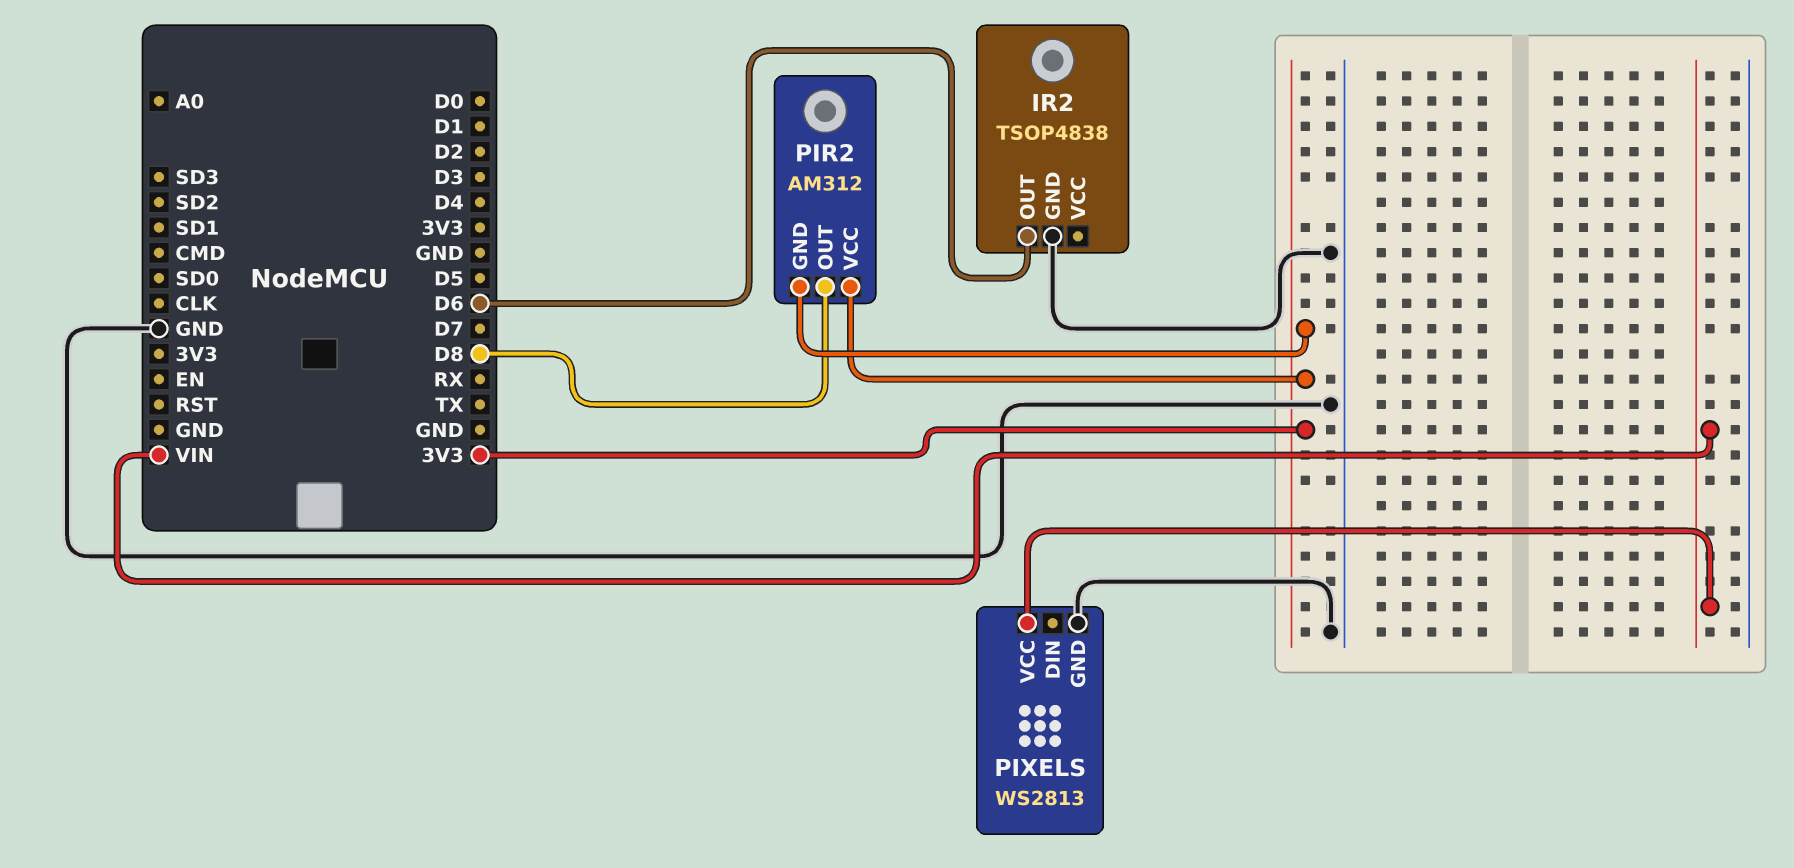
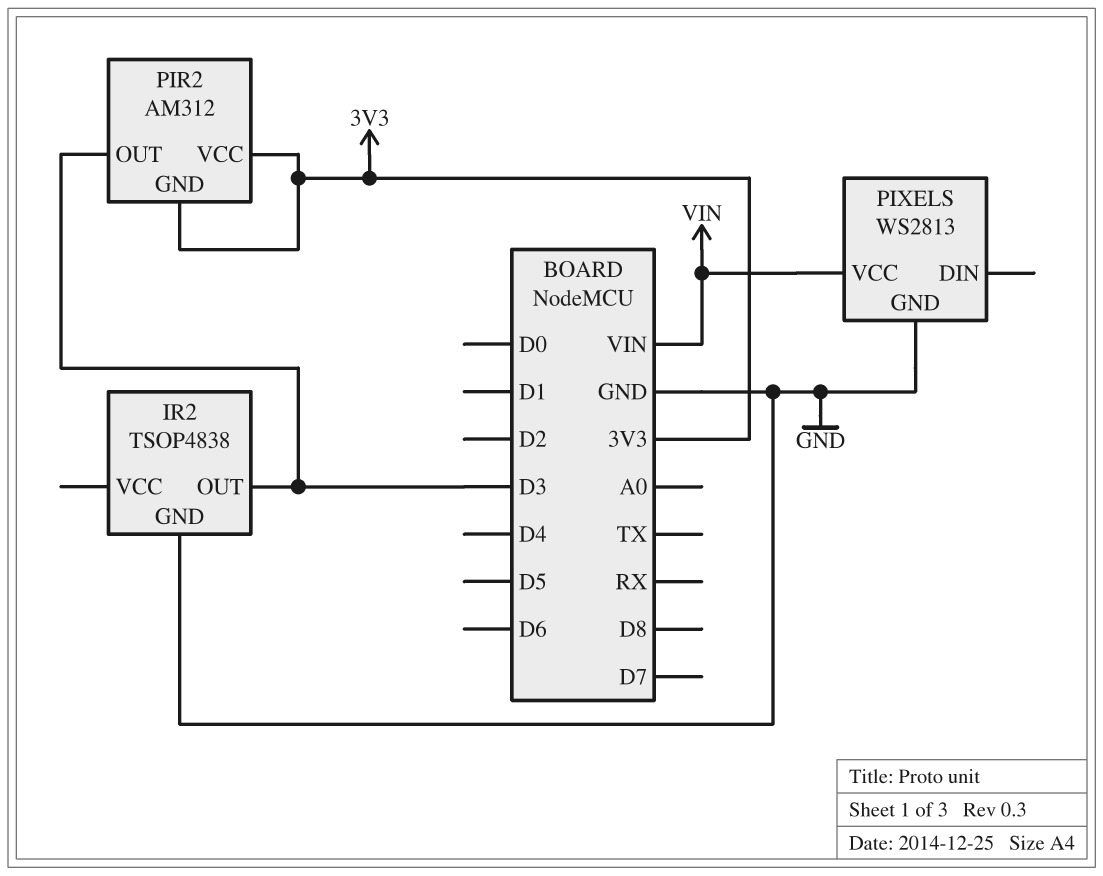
IR2 pin OUT: D6 -> D3
PIR2 pin OUT: D8 -> D3

